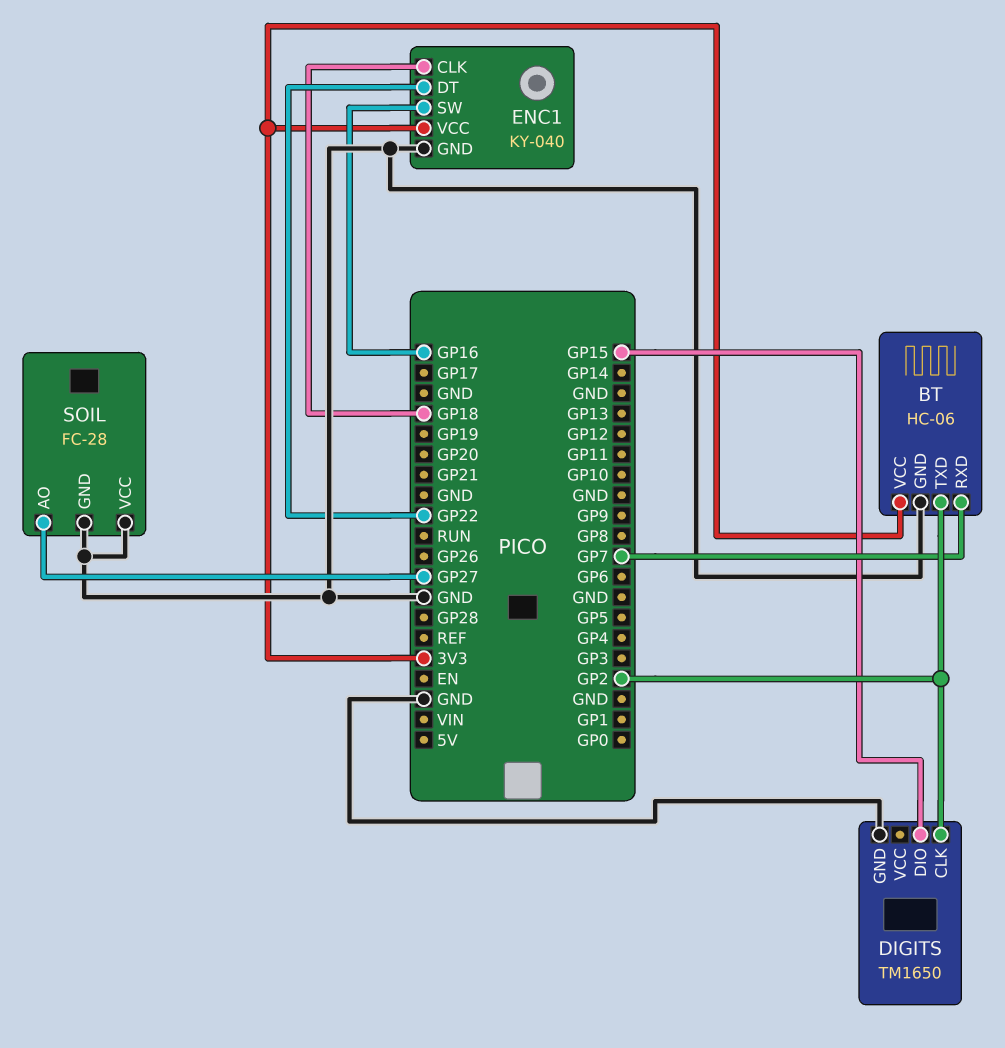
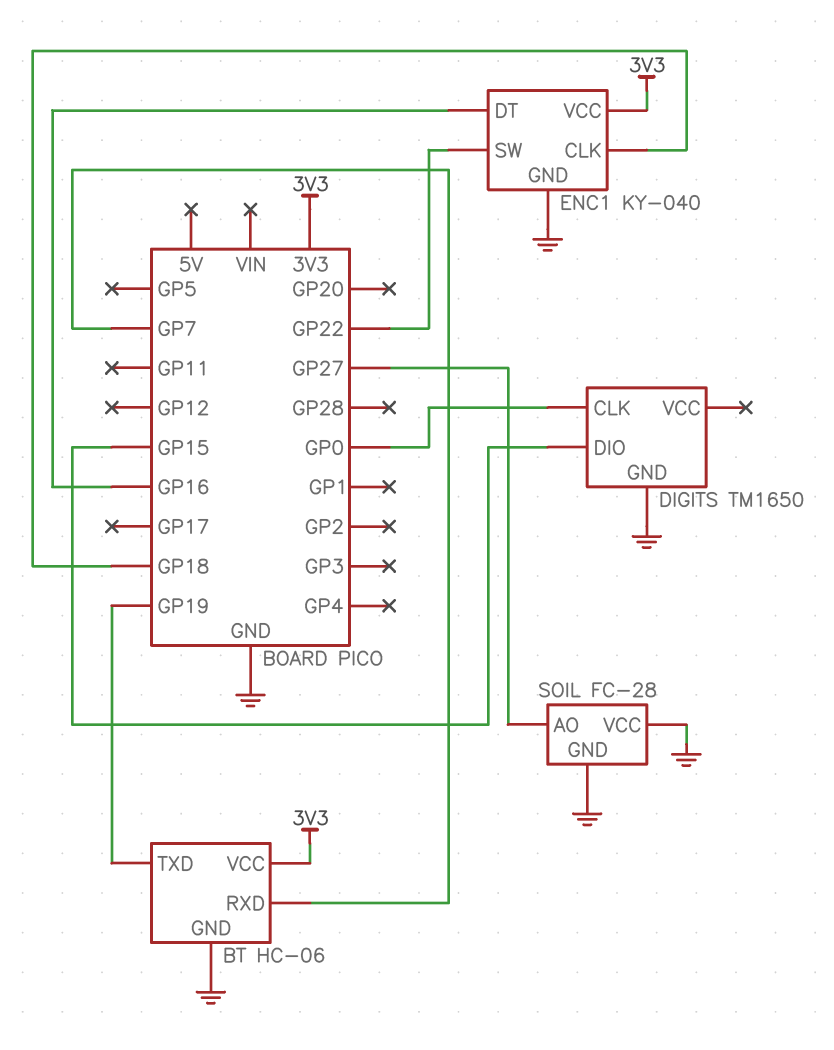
BT pin TXD: GP2 -> GP19
DIGITS pin CLK: GP2 -> GP0
ENC1 pin DT: GP22 -> GP16
ENC1 pin SW: GP16 -> GP22

